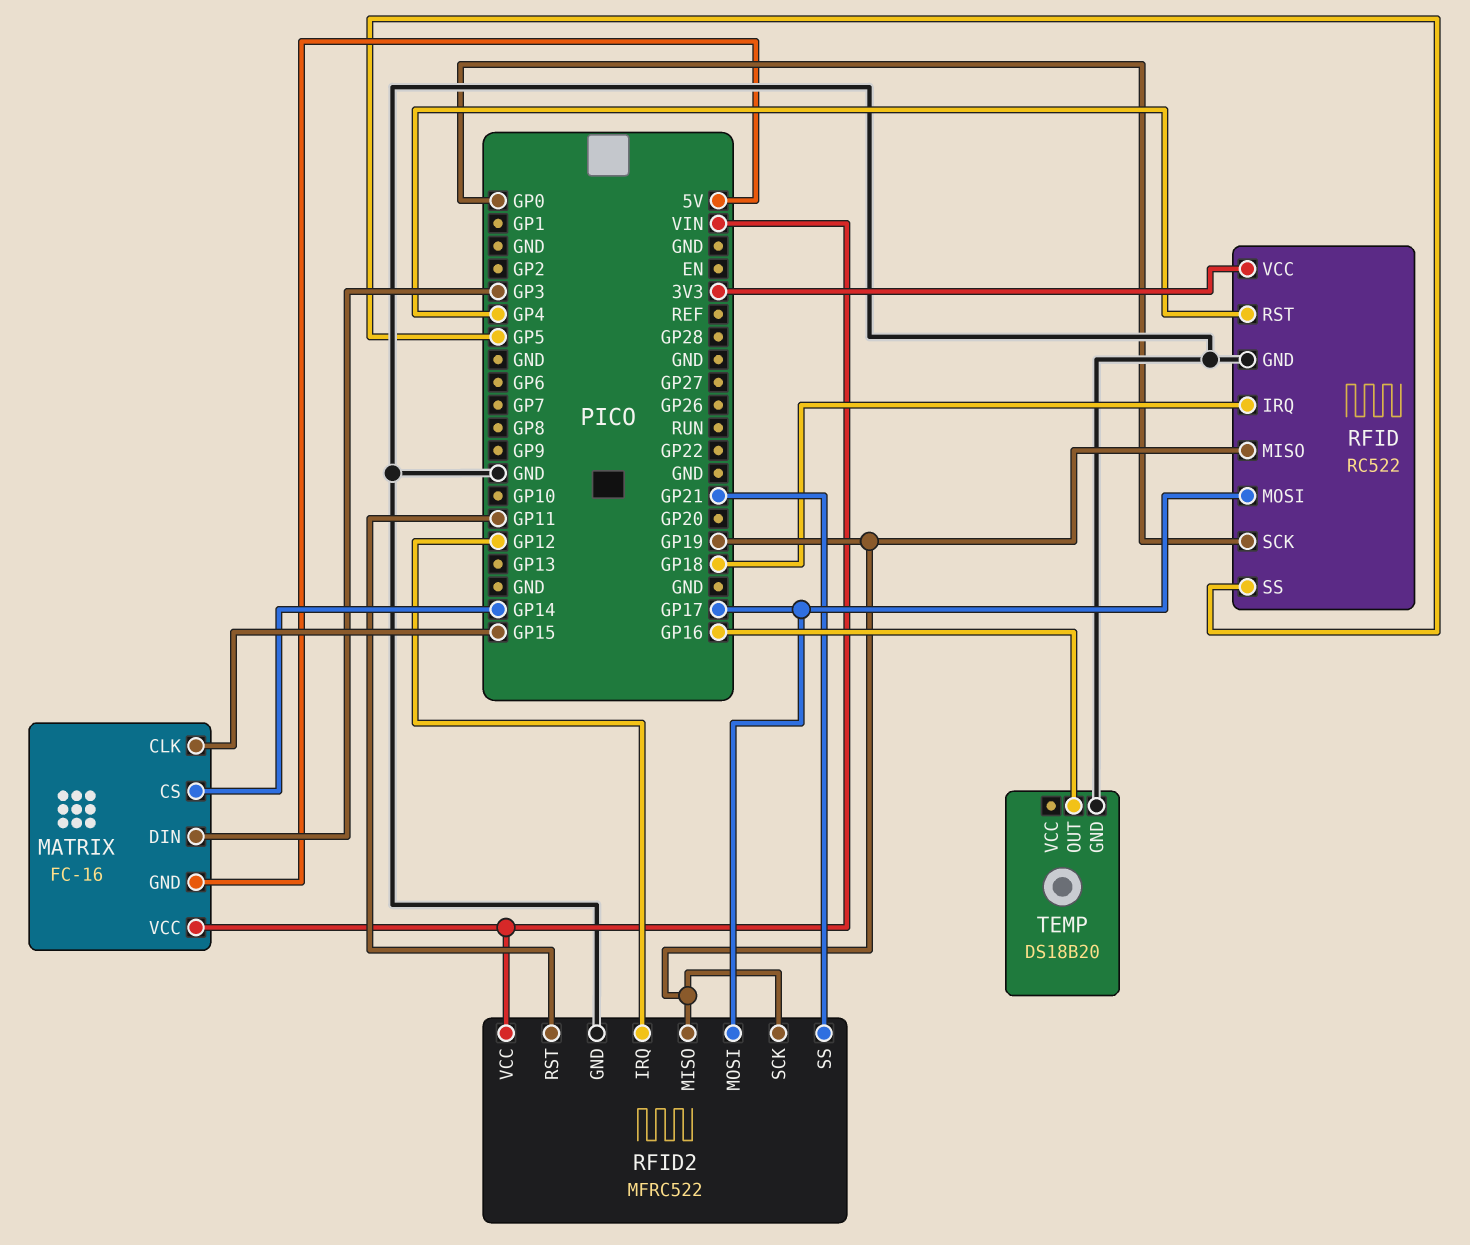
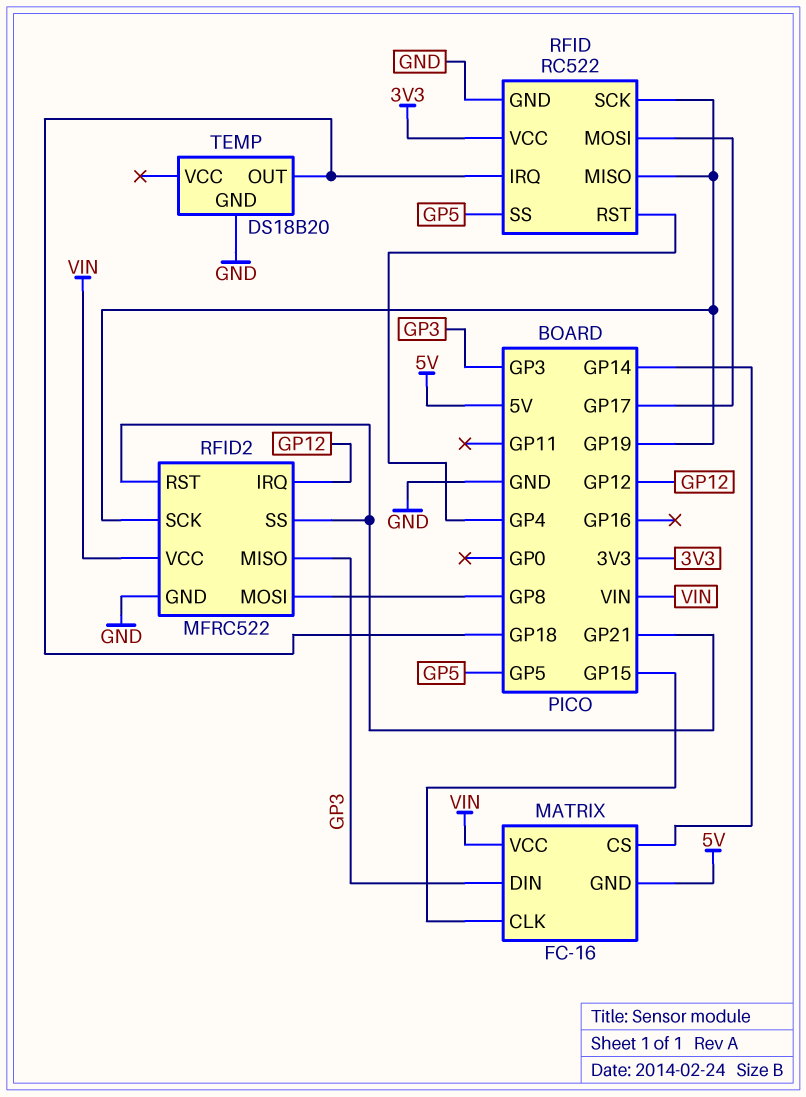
RFID pin SCK: GP0 -> GP19
RFID2 pin MISO: GP19 -> GP3
RFID2 pin MOSI: GP17 -> GP8
RFID2 pin RST: GP11 -> GP21
TEMP pin OUT: GP16 -> GP18

